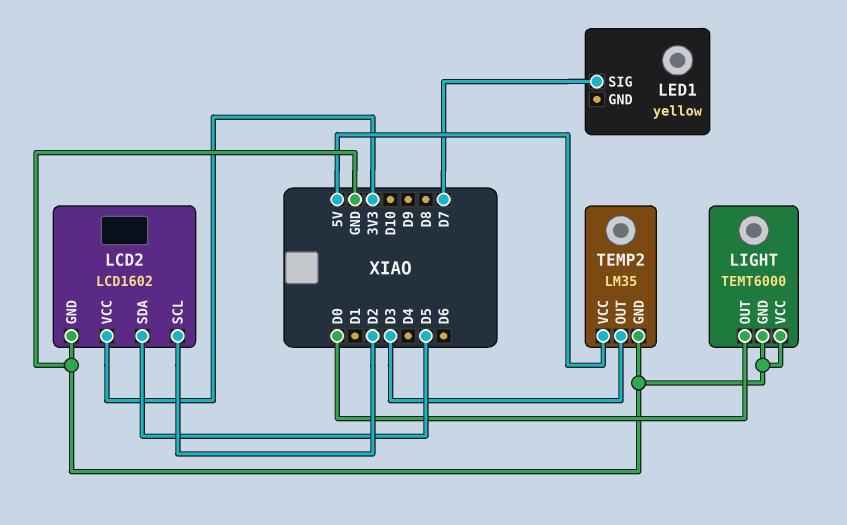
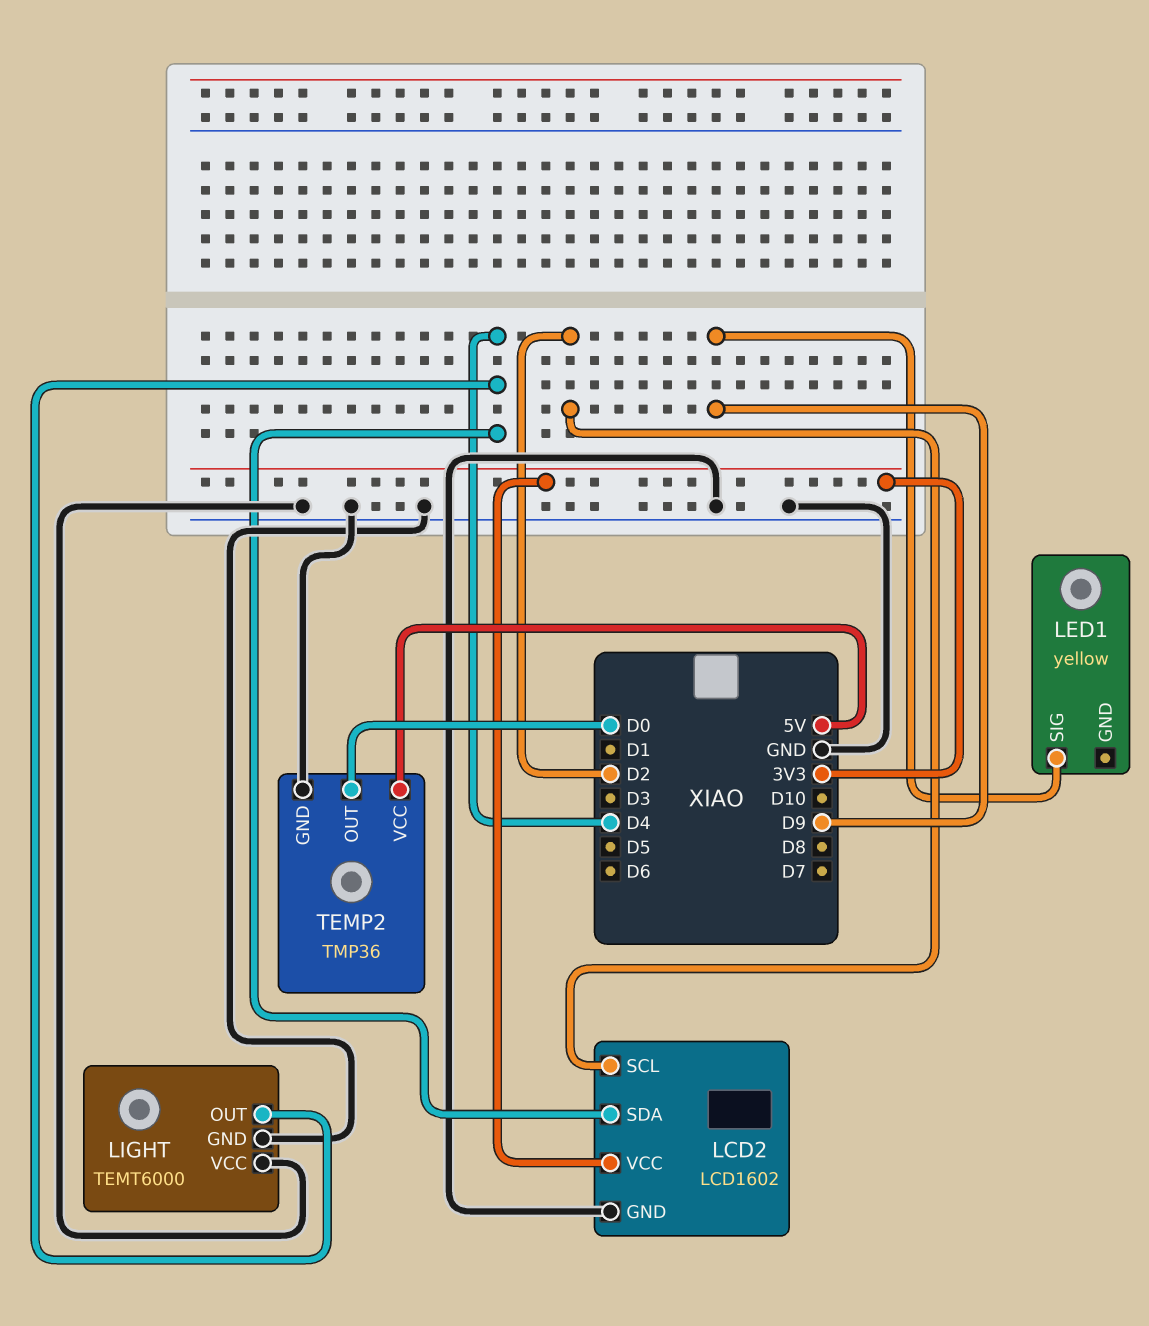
LCD2 pin SDA: D5 -> D4
LED1 pin SIG: D7 -> D9
LIGHT pin OUT: D0 -> D4
TEMP2: LM35 -> TMP36
TEMP2 pin OUT: D3 -> D0

